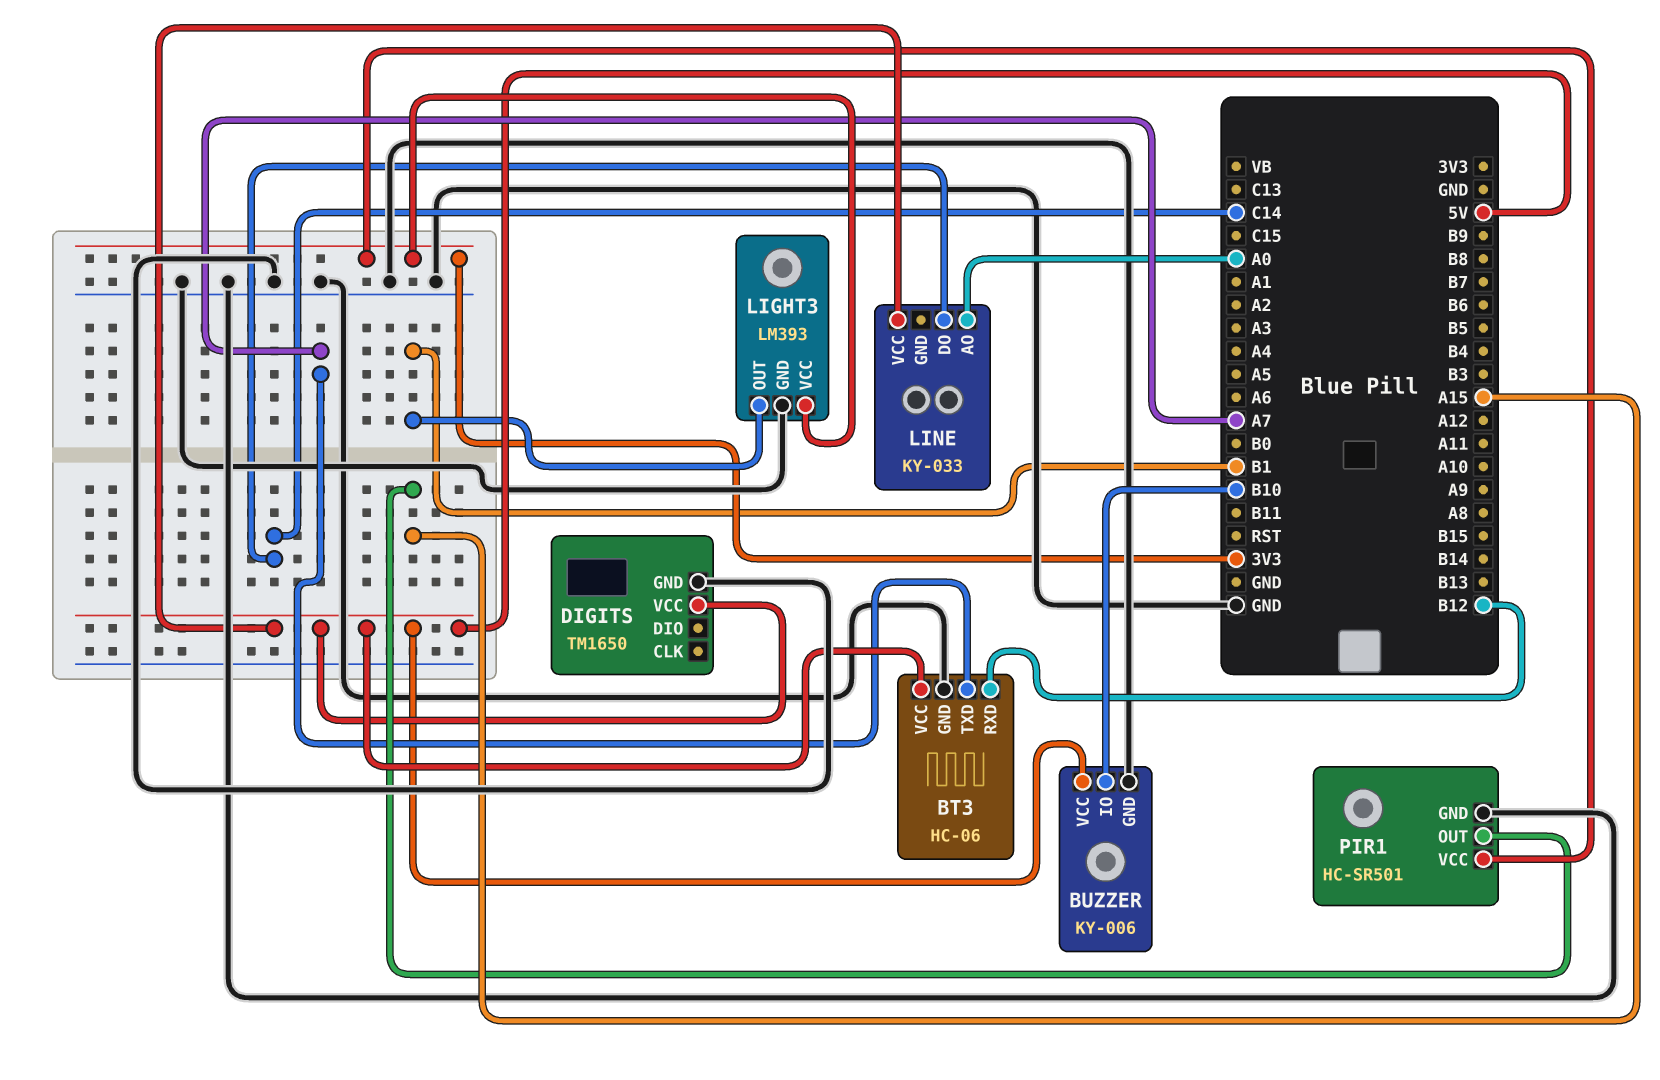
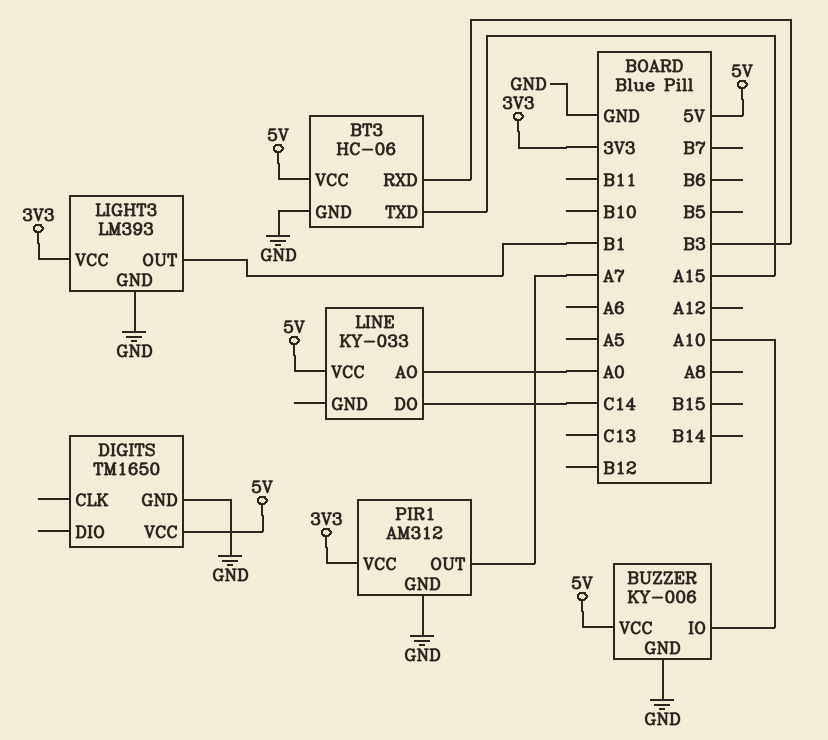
BT3 pin RXD: B12 -> B3
BT3 pin TXD: A7 -> A15
BUZZER pin IO: B10 -> A10
PIR1: HC-SR501 -> AM312
PIR1 pin OUT: A15 -> A7

